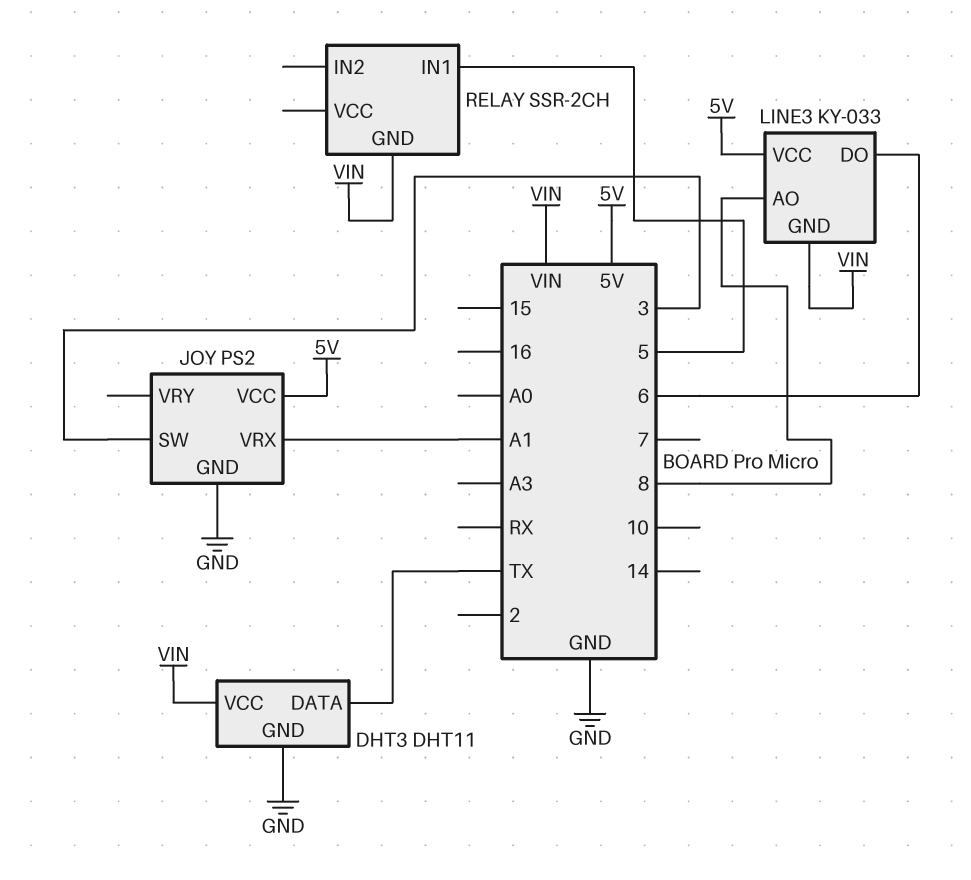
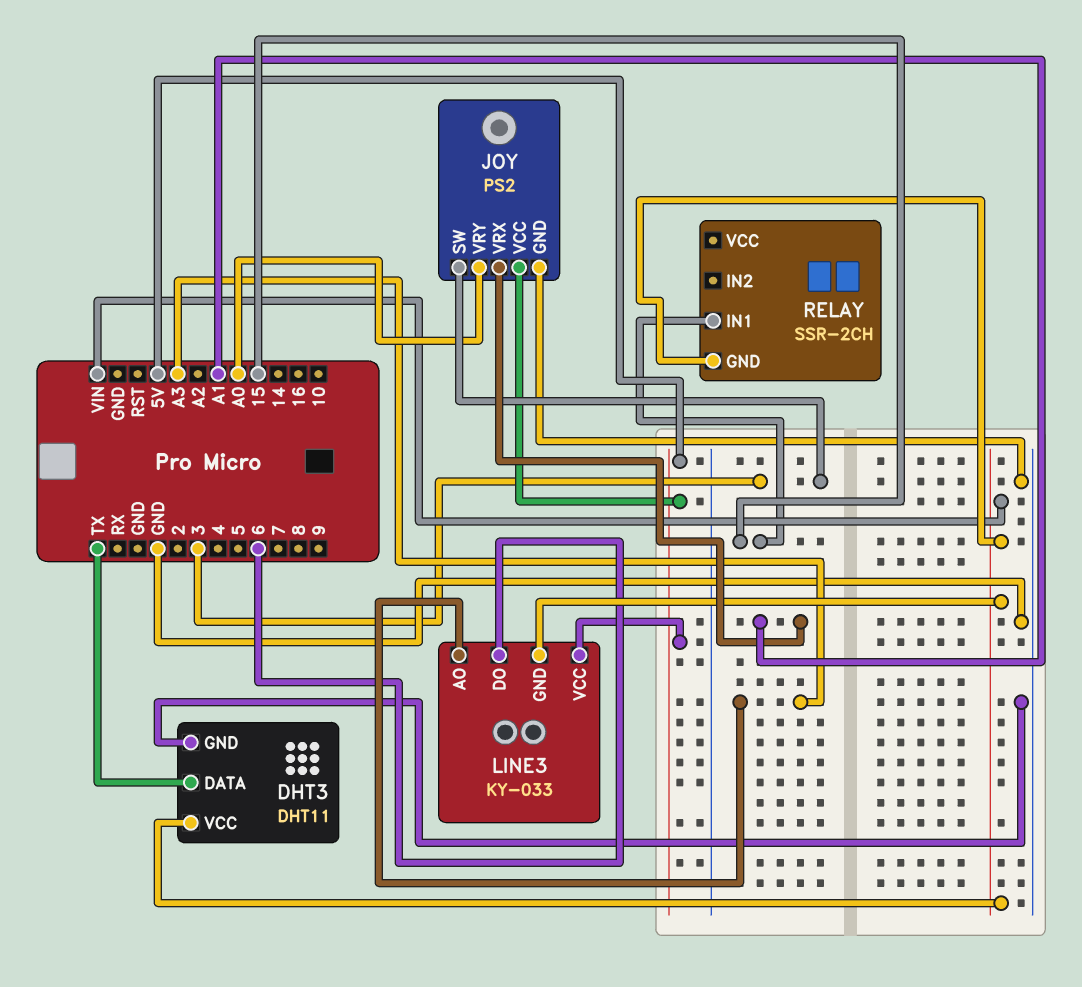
JOY pin VRY: none -> A0
LINE3 pin AO: 8 -> A3
RELAY pin IN1: 5 -> 15

